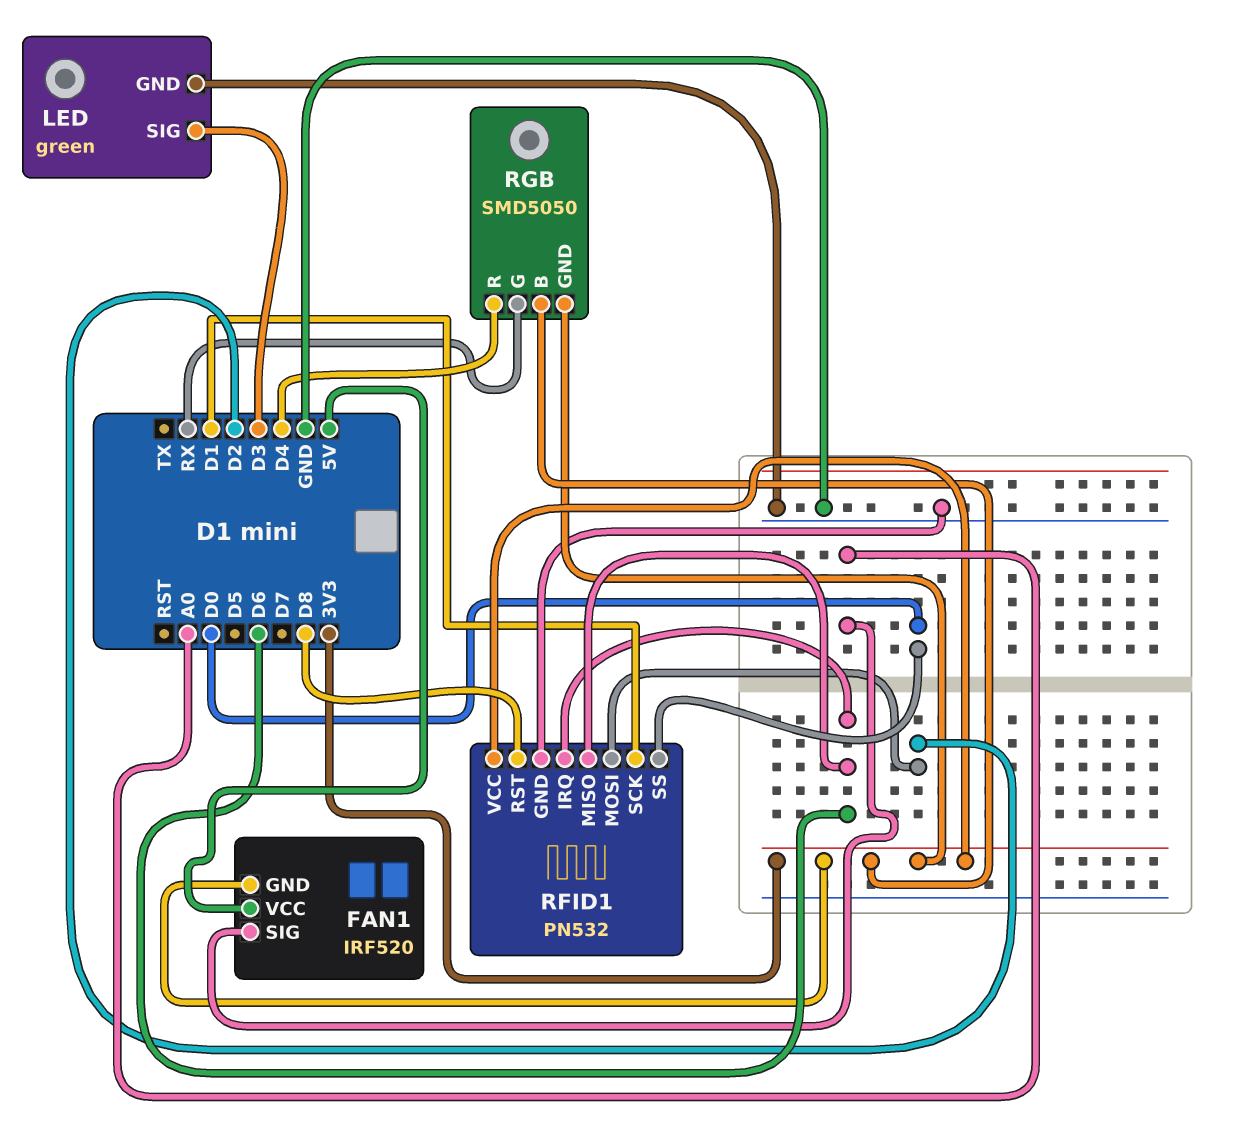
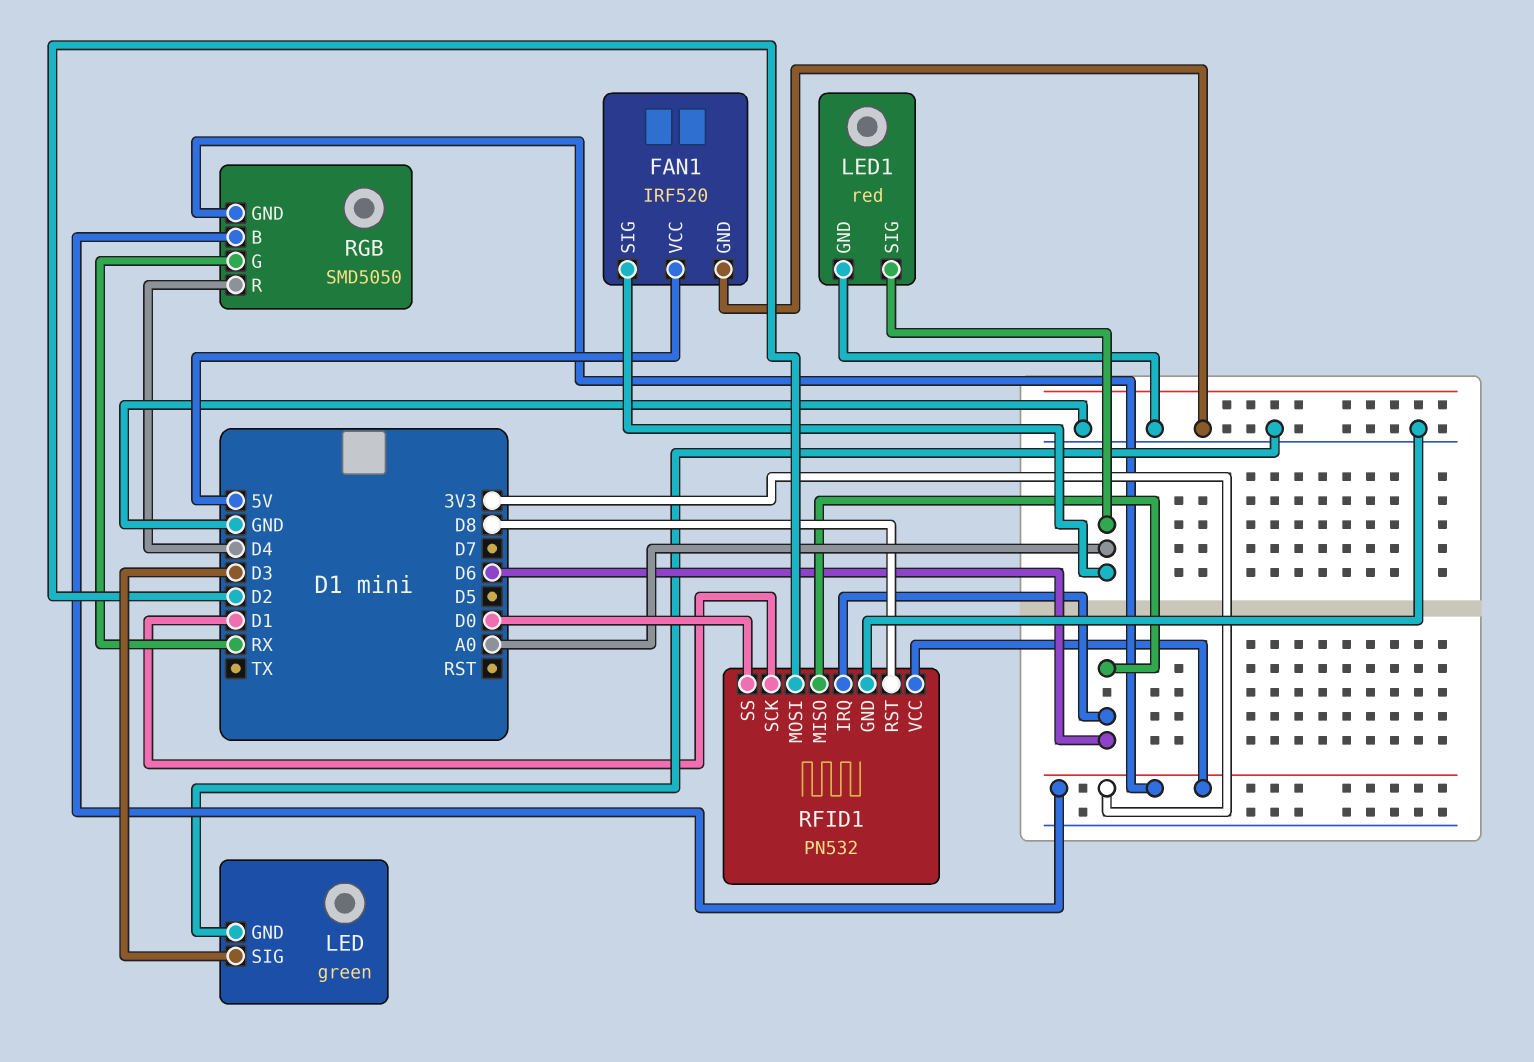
FAN1 pin GND: 3V3 -> GND
LED1: none -> red
LED1 pin GND: none -> GND
LED1 pin SIG: none -> A0

